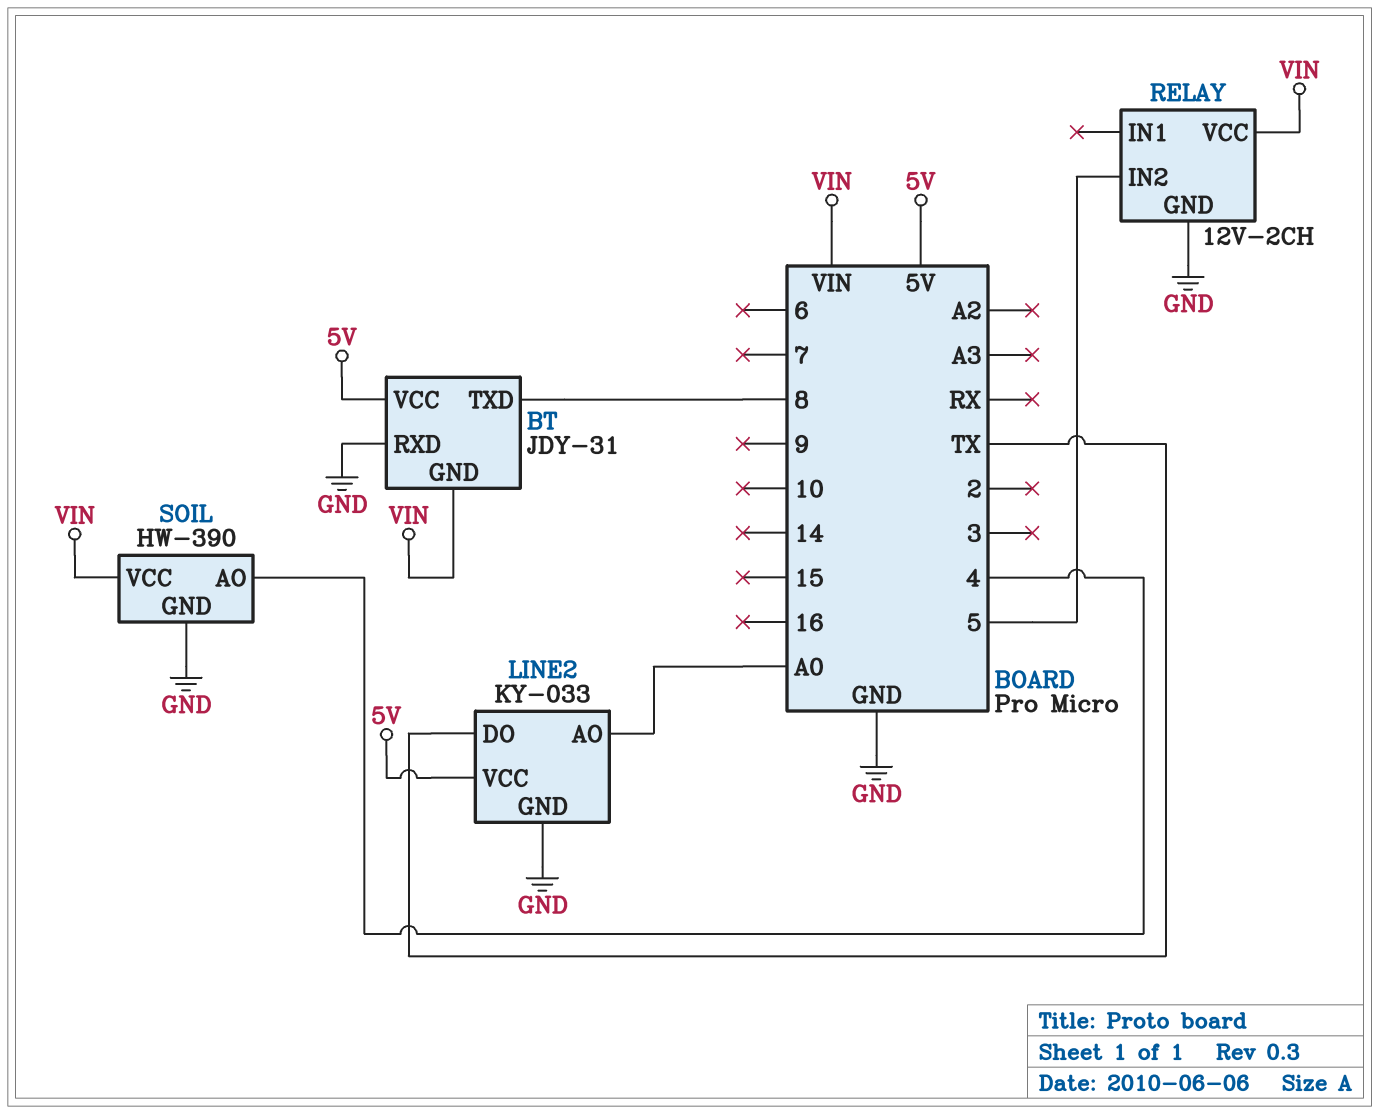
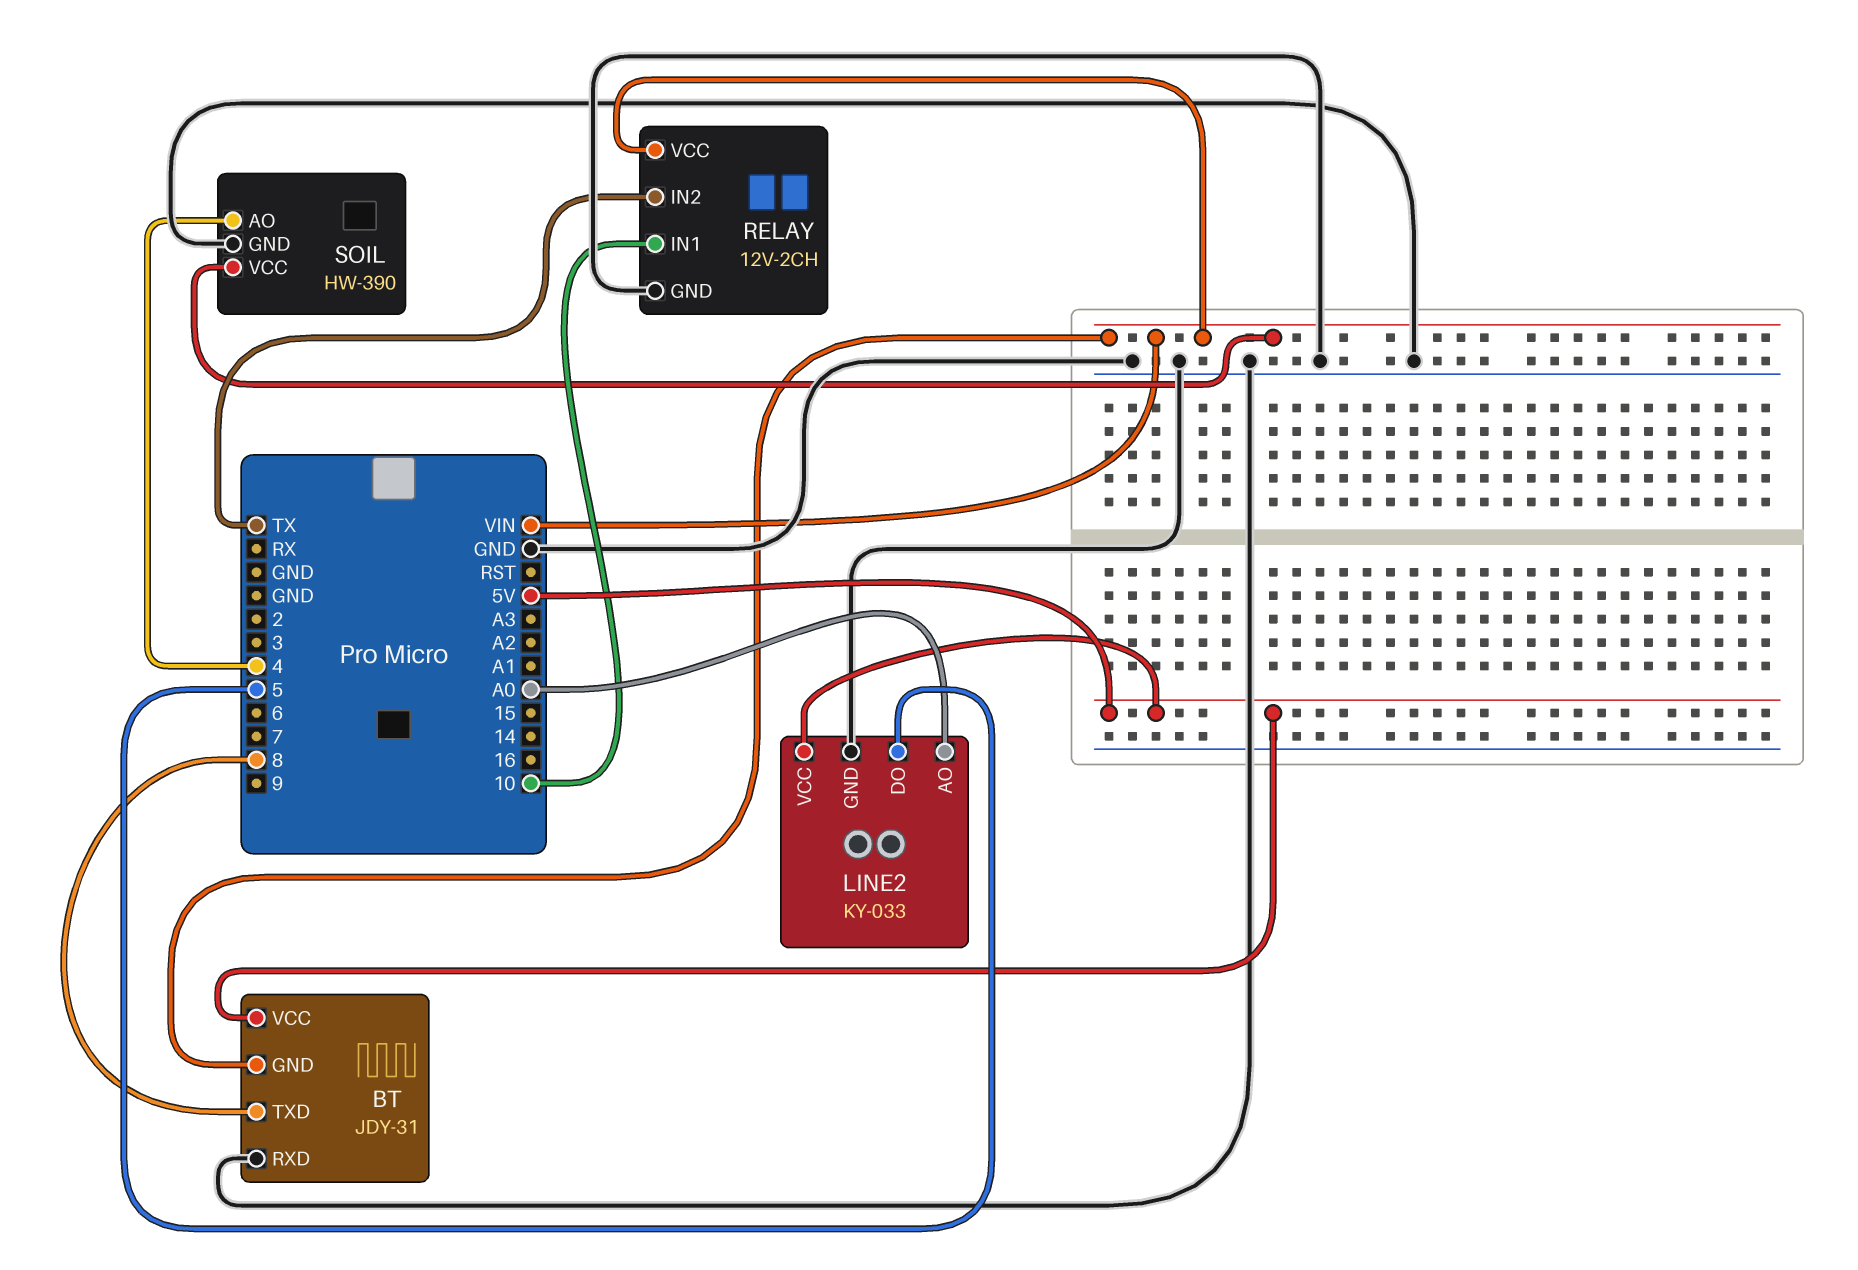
LINE2 pin DO: TX -> 5
RELAY pin IN1: none -> 10
RELAY pin IN2: 5 -> TX

